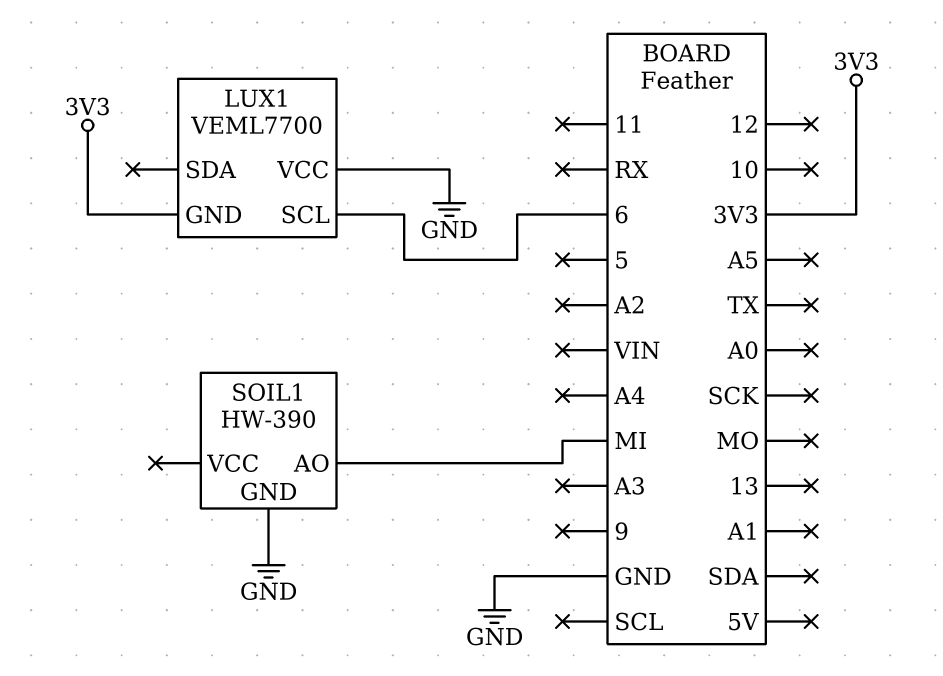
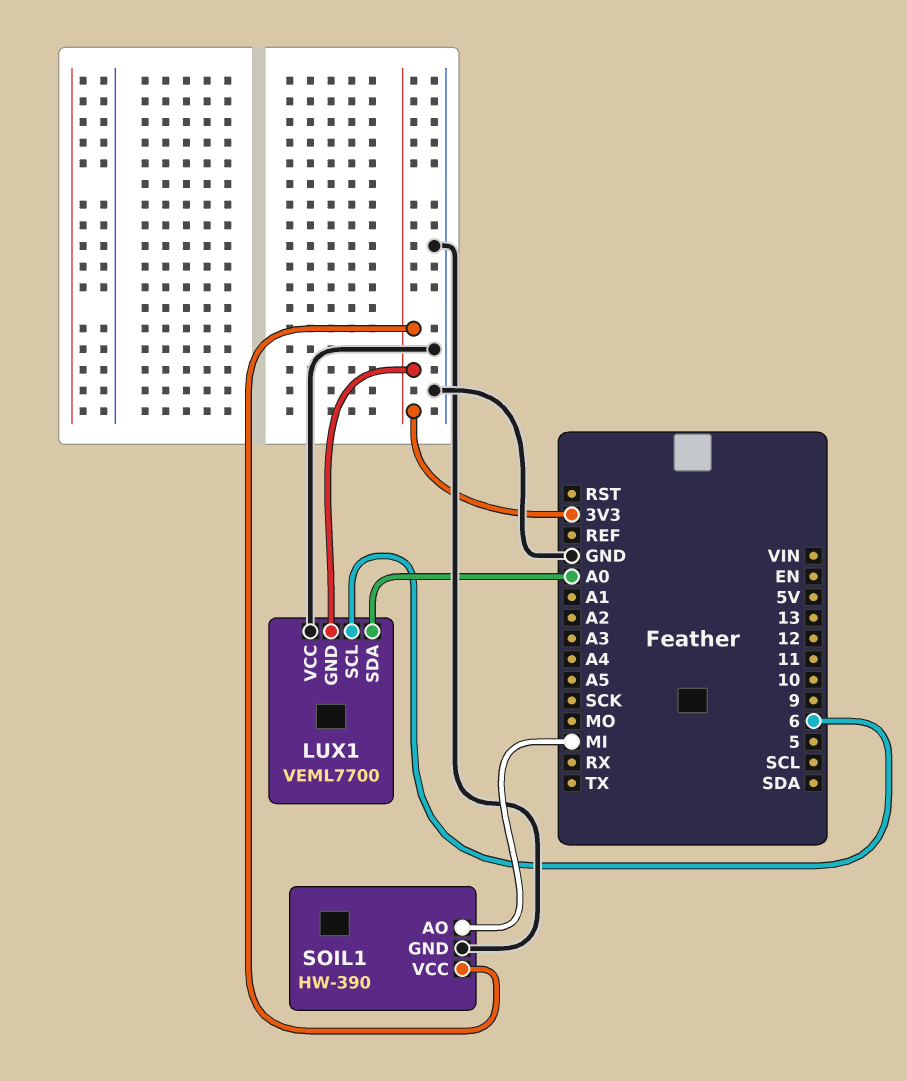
LUX1 pin SDA: none -> A0
SOIL1 pin VCC: none -> 3V3

